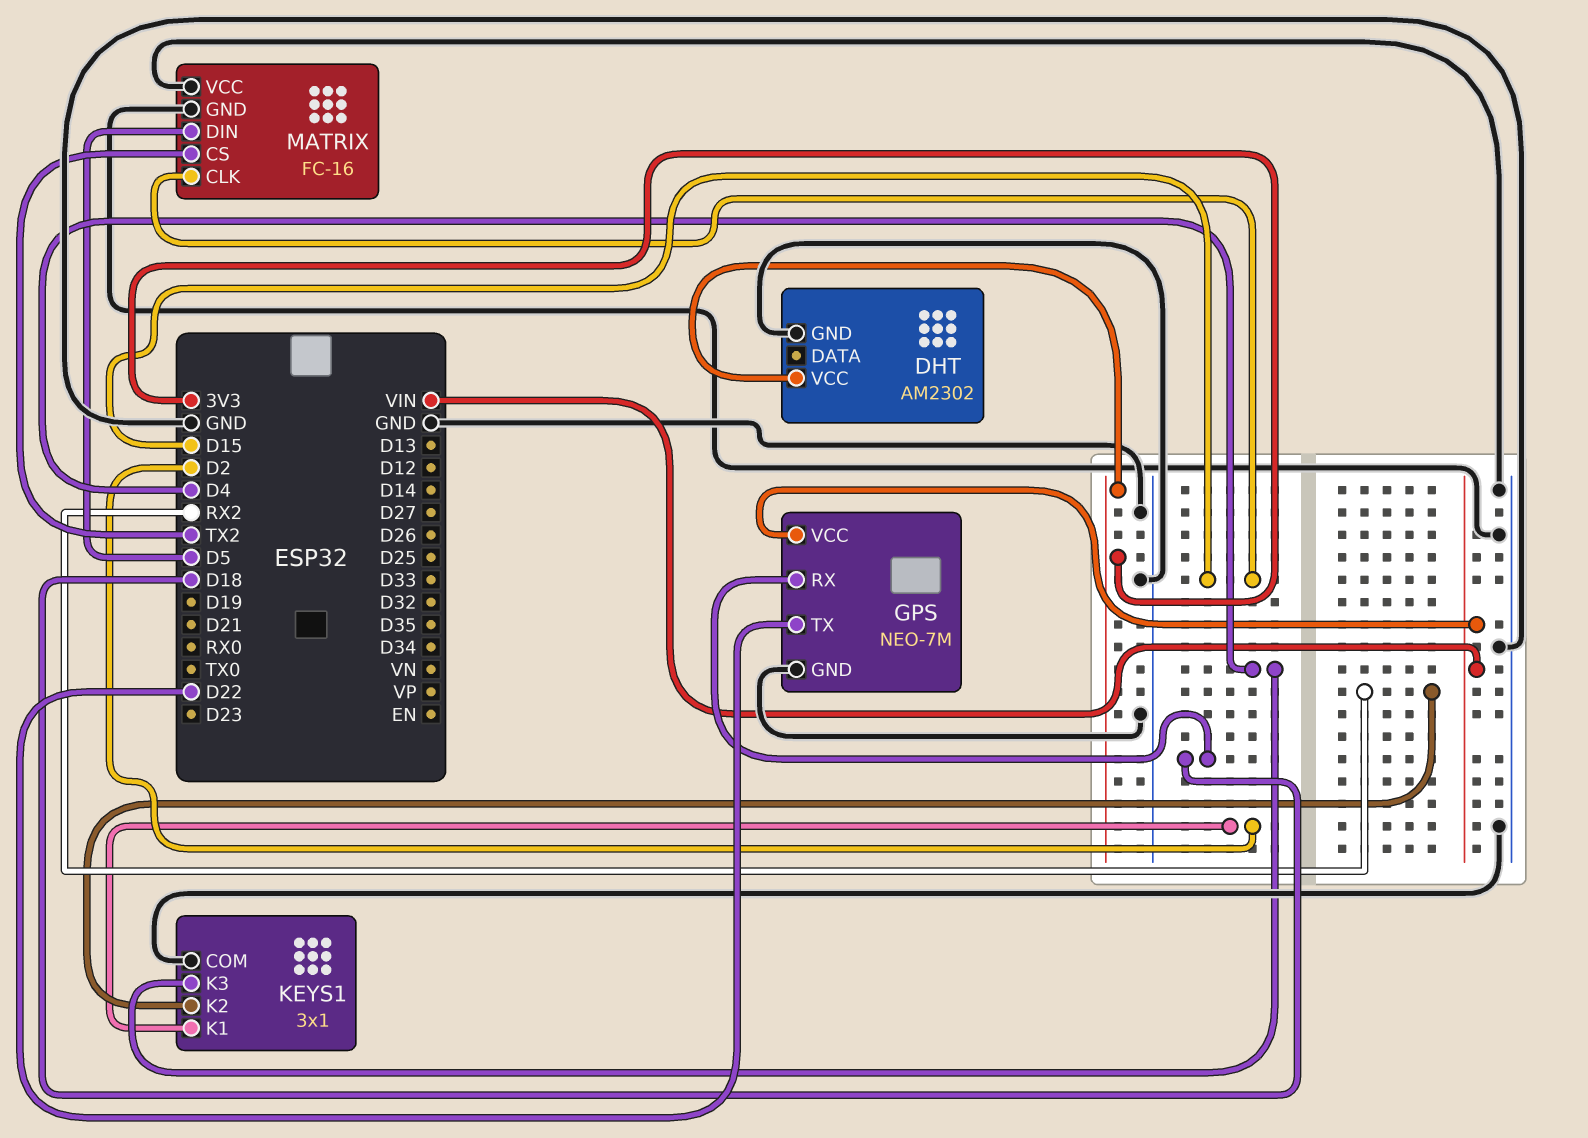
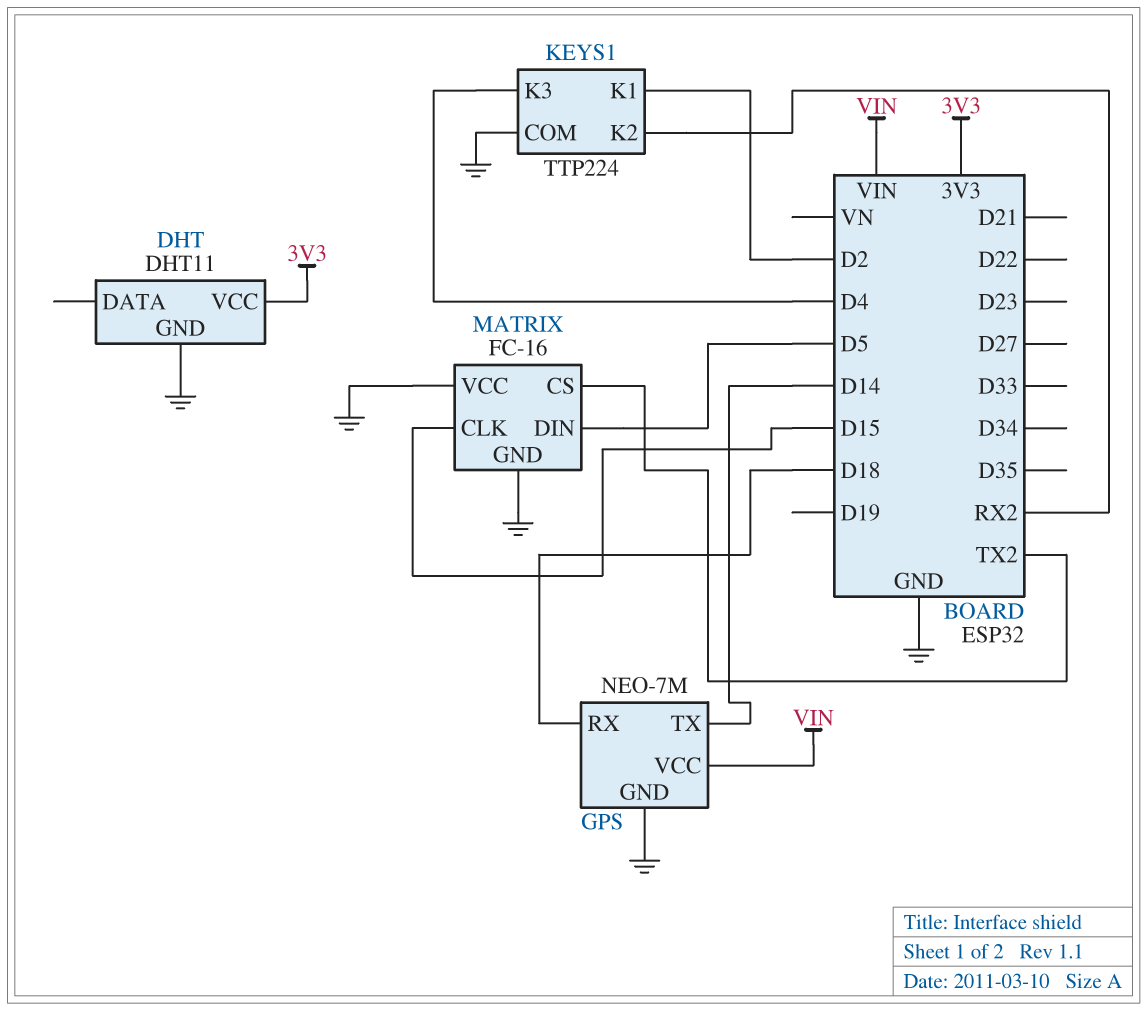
DHT: AM2302 -> DHT11
GPS pin TX: D22 -> D14
KEYS1: 3x1 -> TTP224

